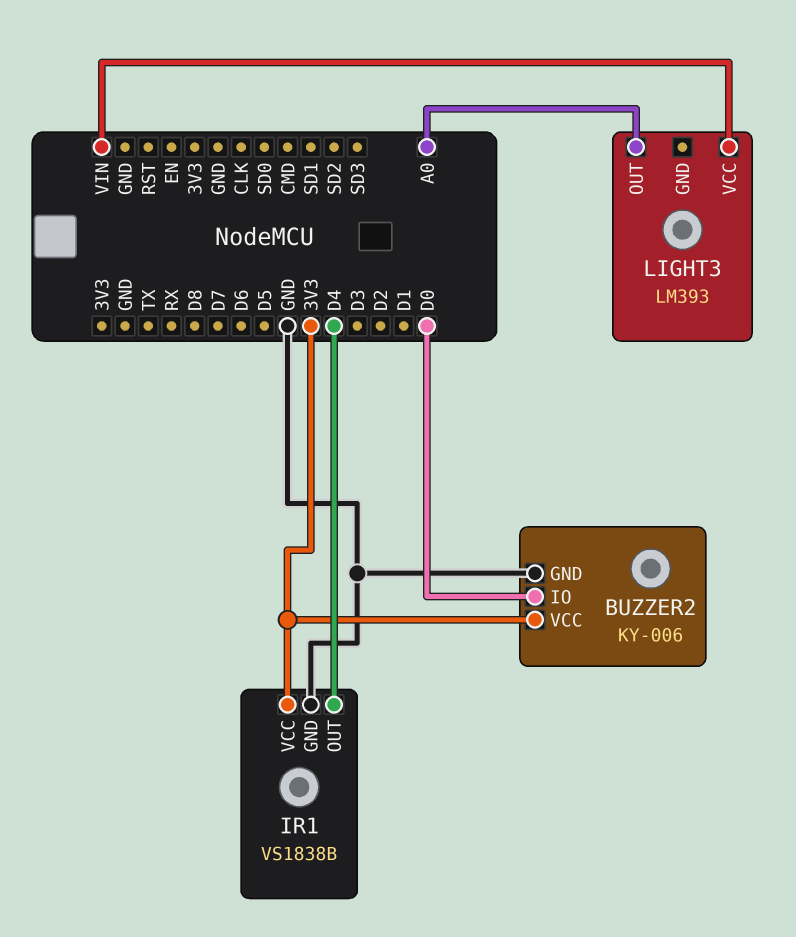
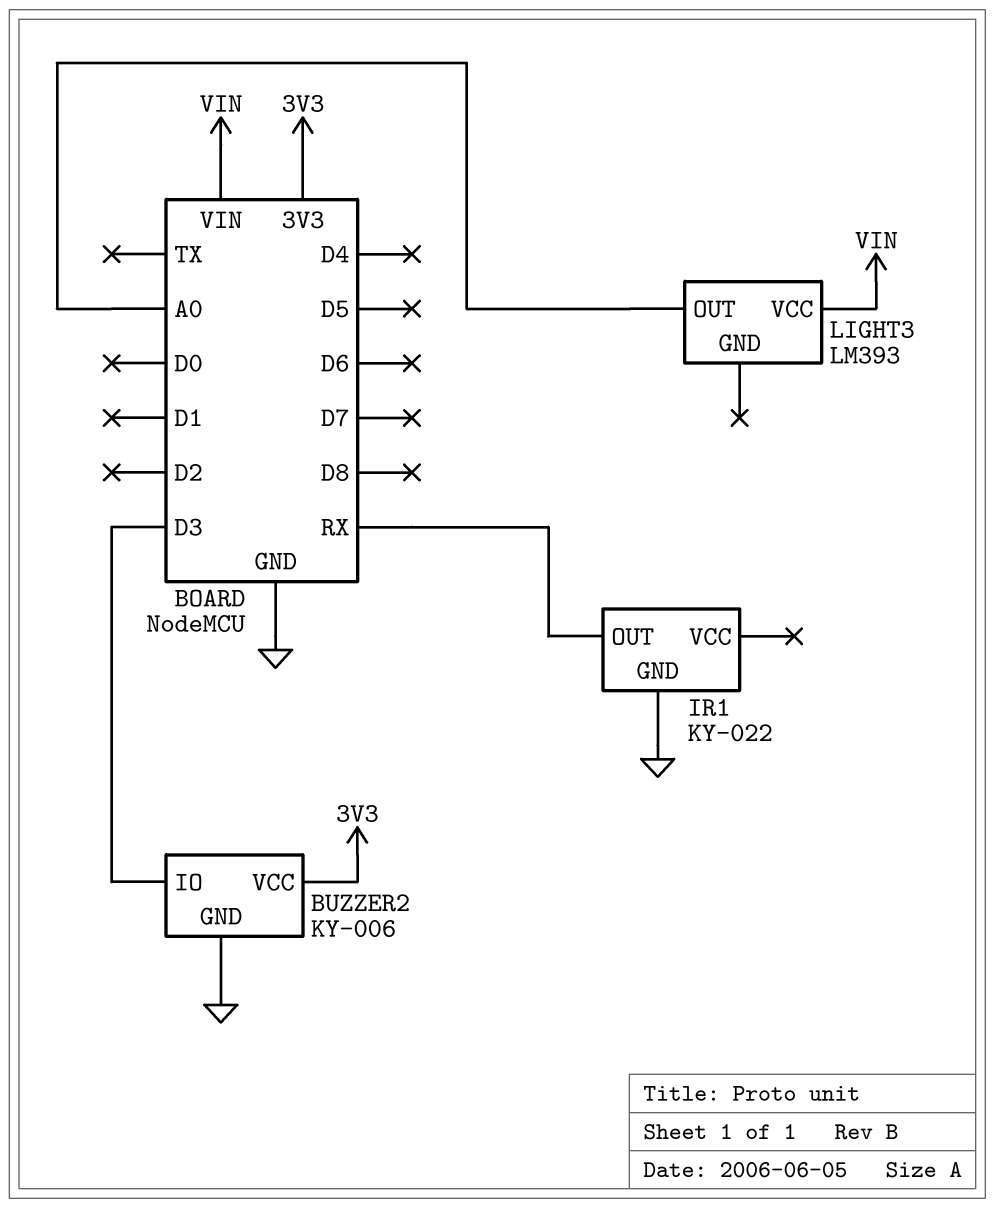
BUZZER2 pin IO: D0 -> D3
IR1: VS1838B -> KY-022
IR1 pin OUT: D4 -> RX
IR1 pin VCC: 3V3 -> none

